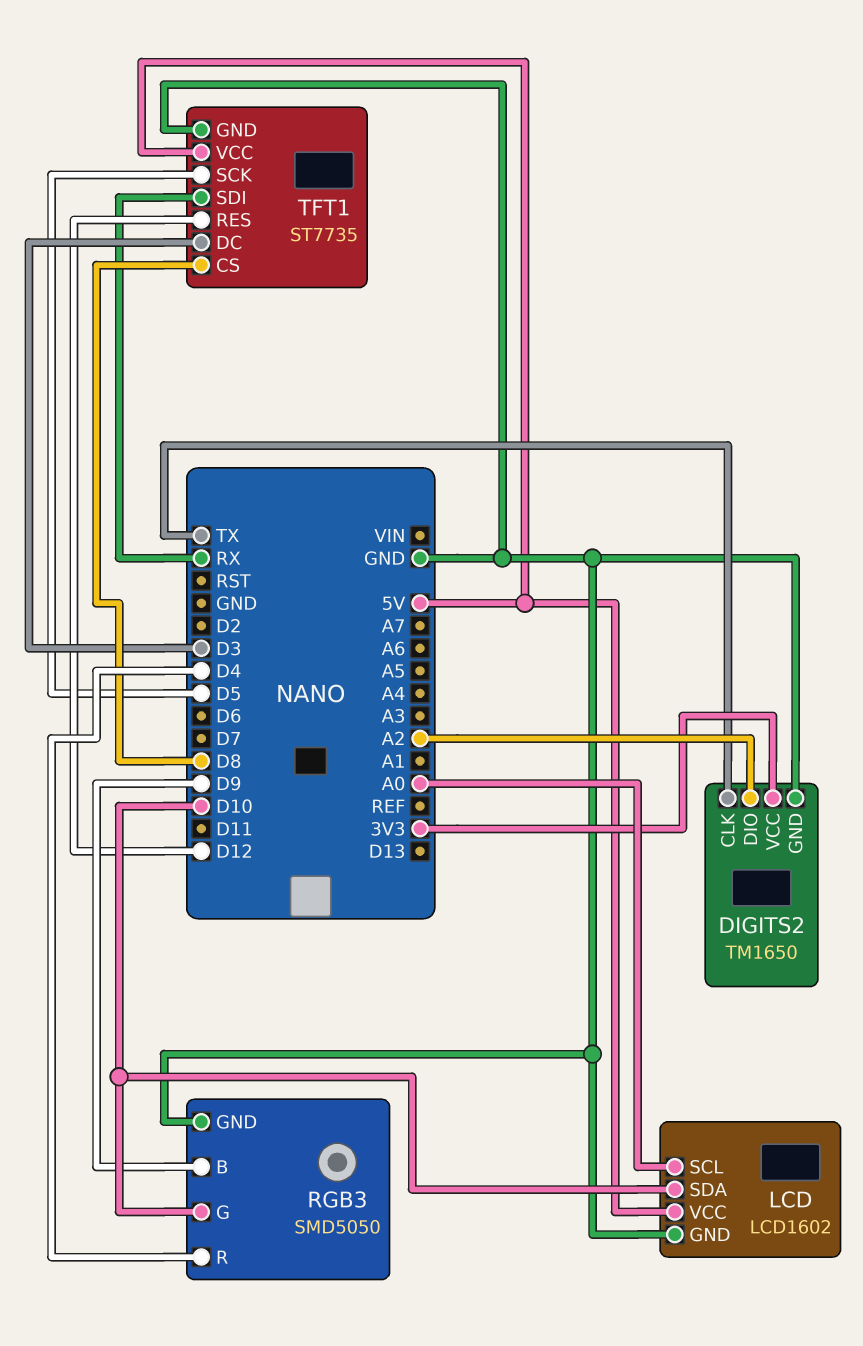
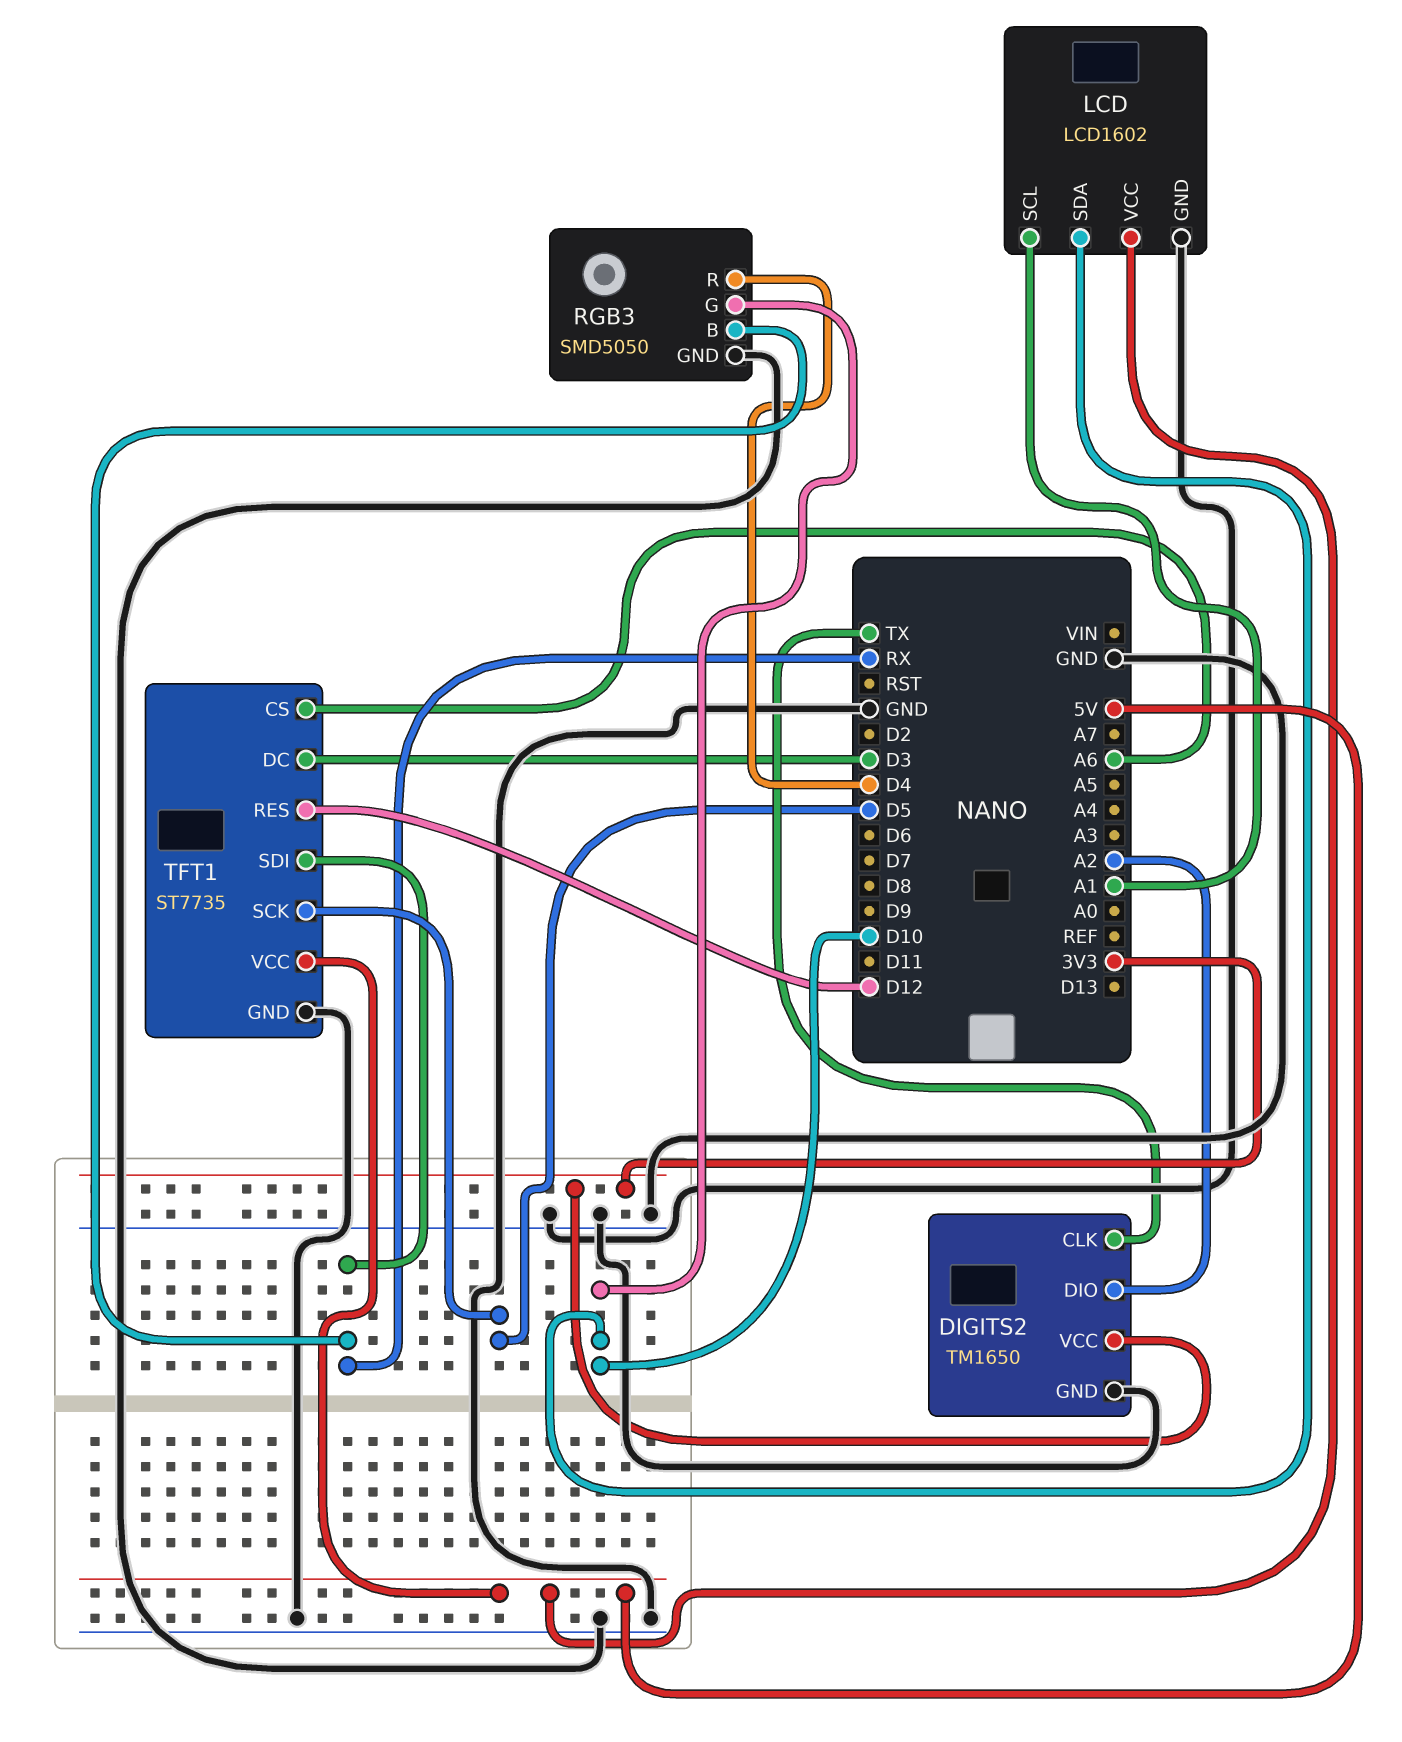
LCD pin SCL: A0 -> A1
RGB3 pin B: D9 -> RX
TFT1 pin CS: D8 -> A6

